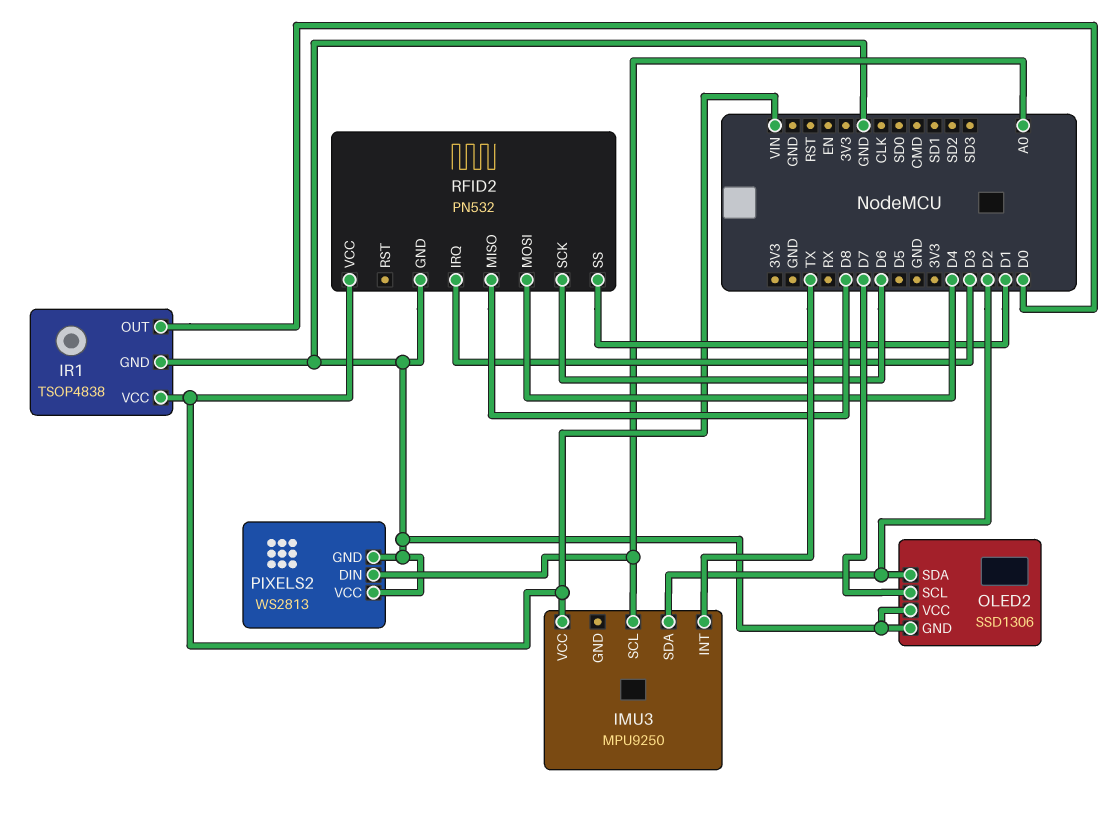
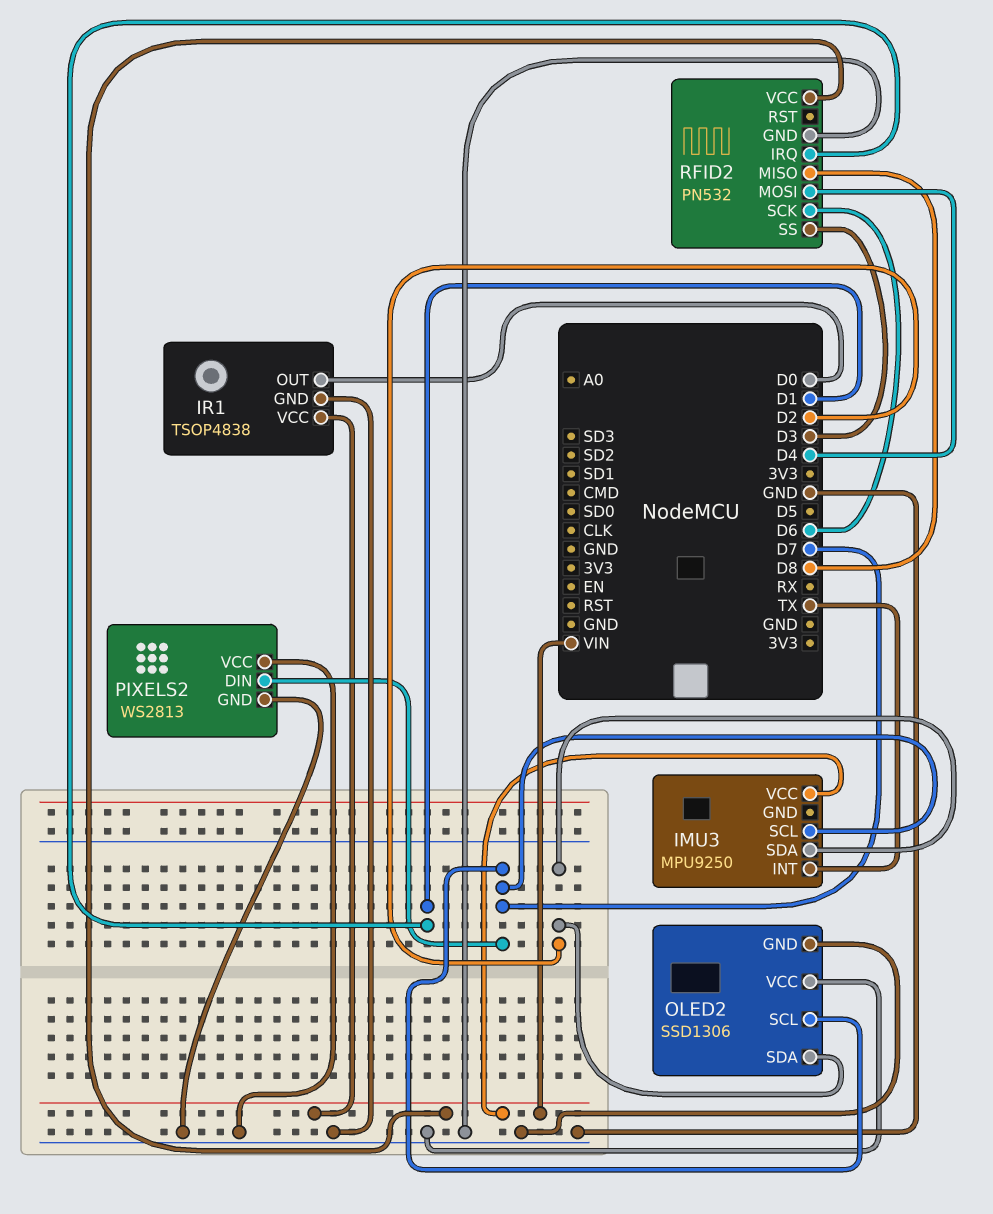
IMU3 pin SCL: A0 -> D7
PIXELS2 pin DIN: A0 -> D7
RFID2 pin IRQ: D3 -> D1
RFID2 pin SS: D1 -> D3

